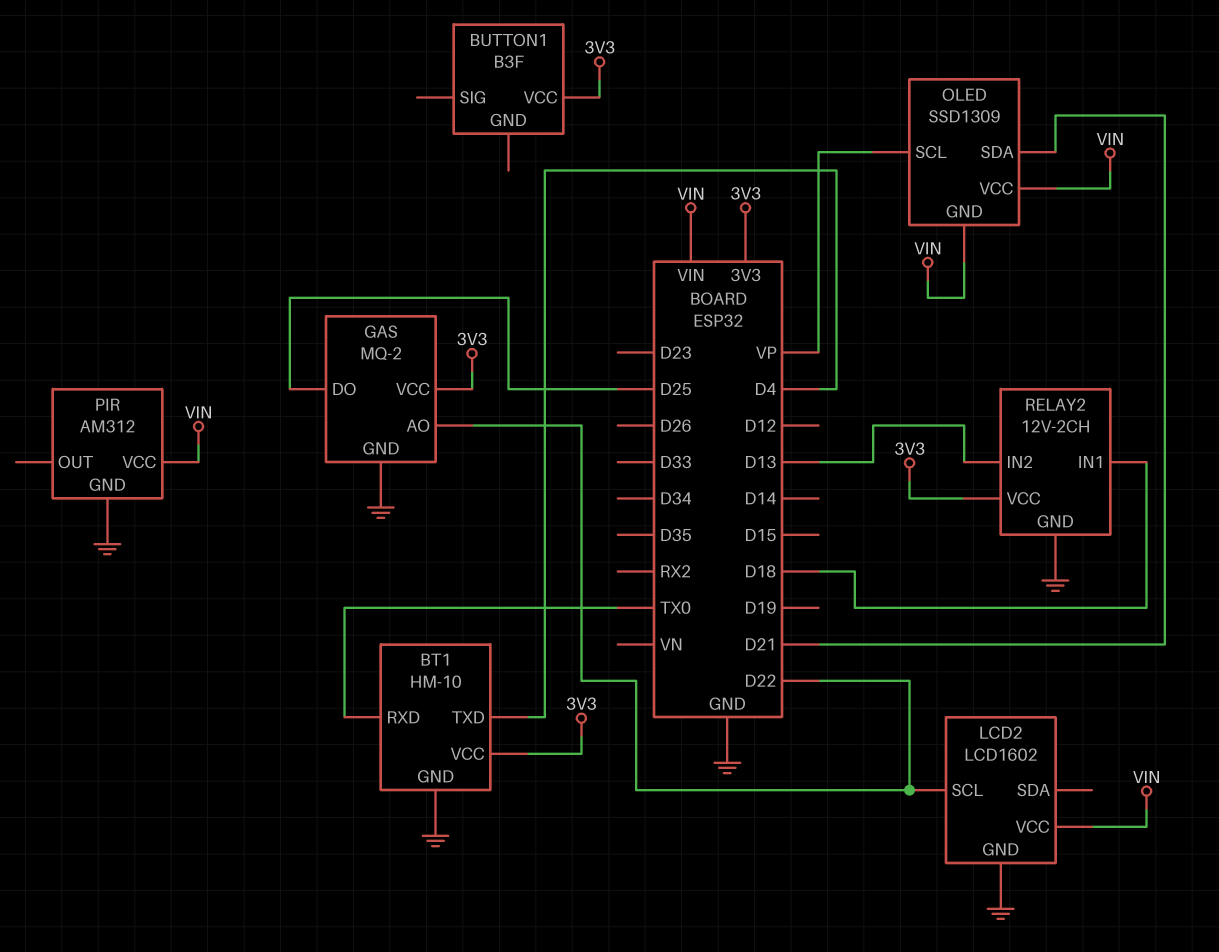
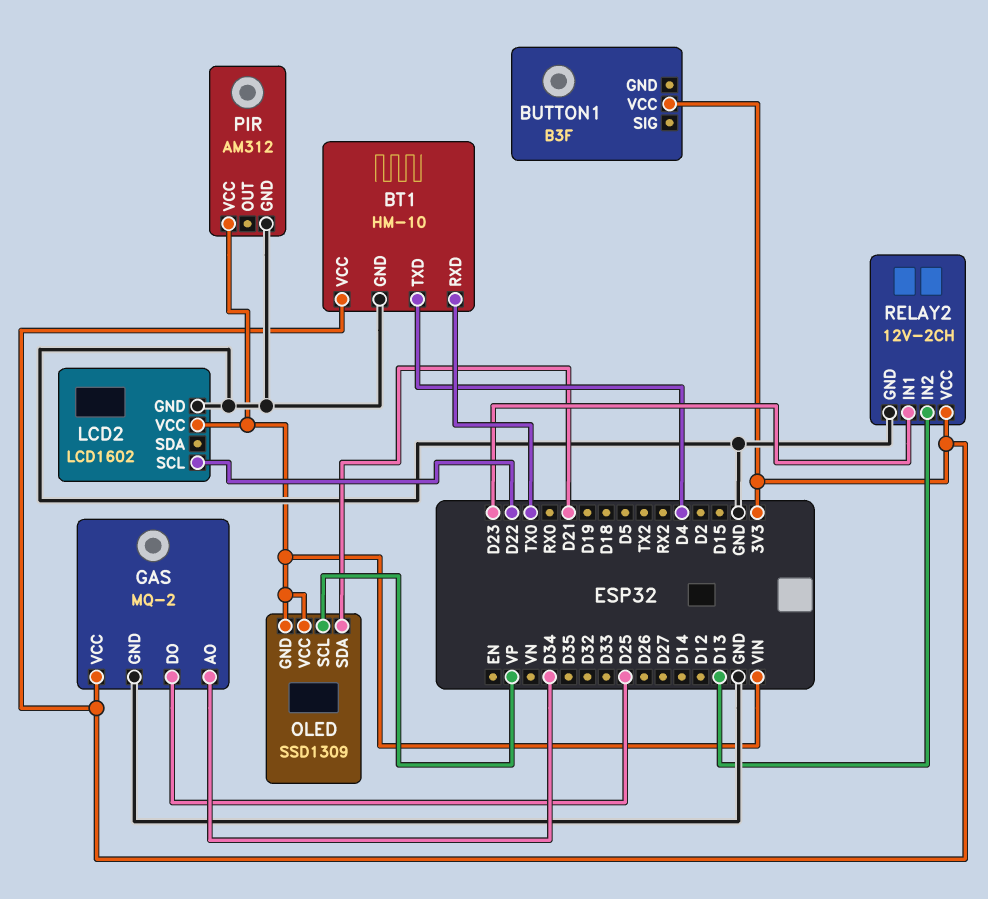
GAS pin AO: D22 -> D34
RELAY2 pin IN1: D18 -> D23

